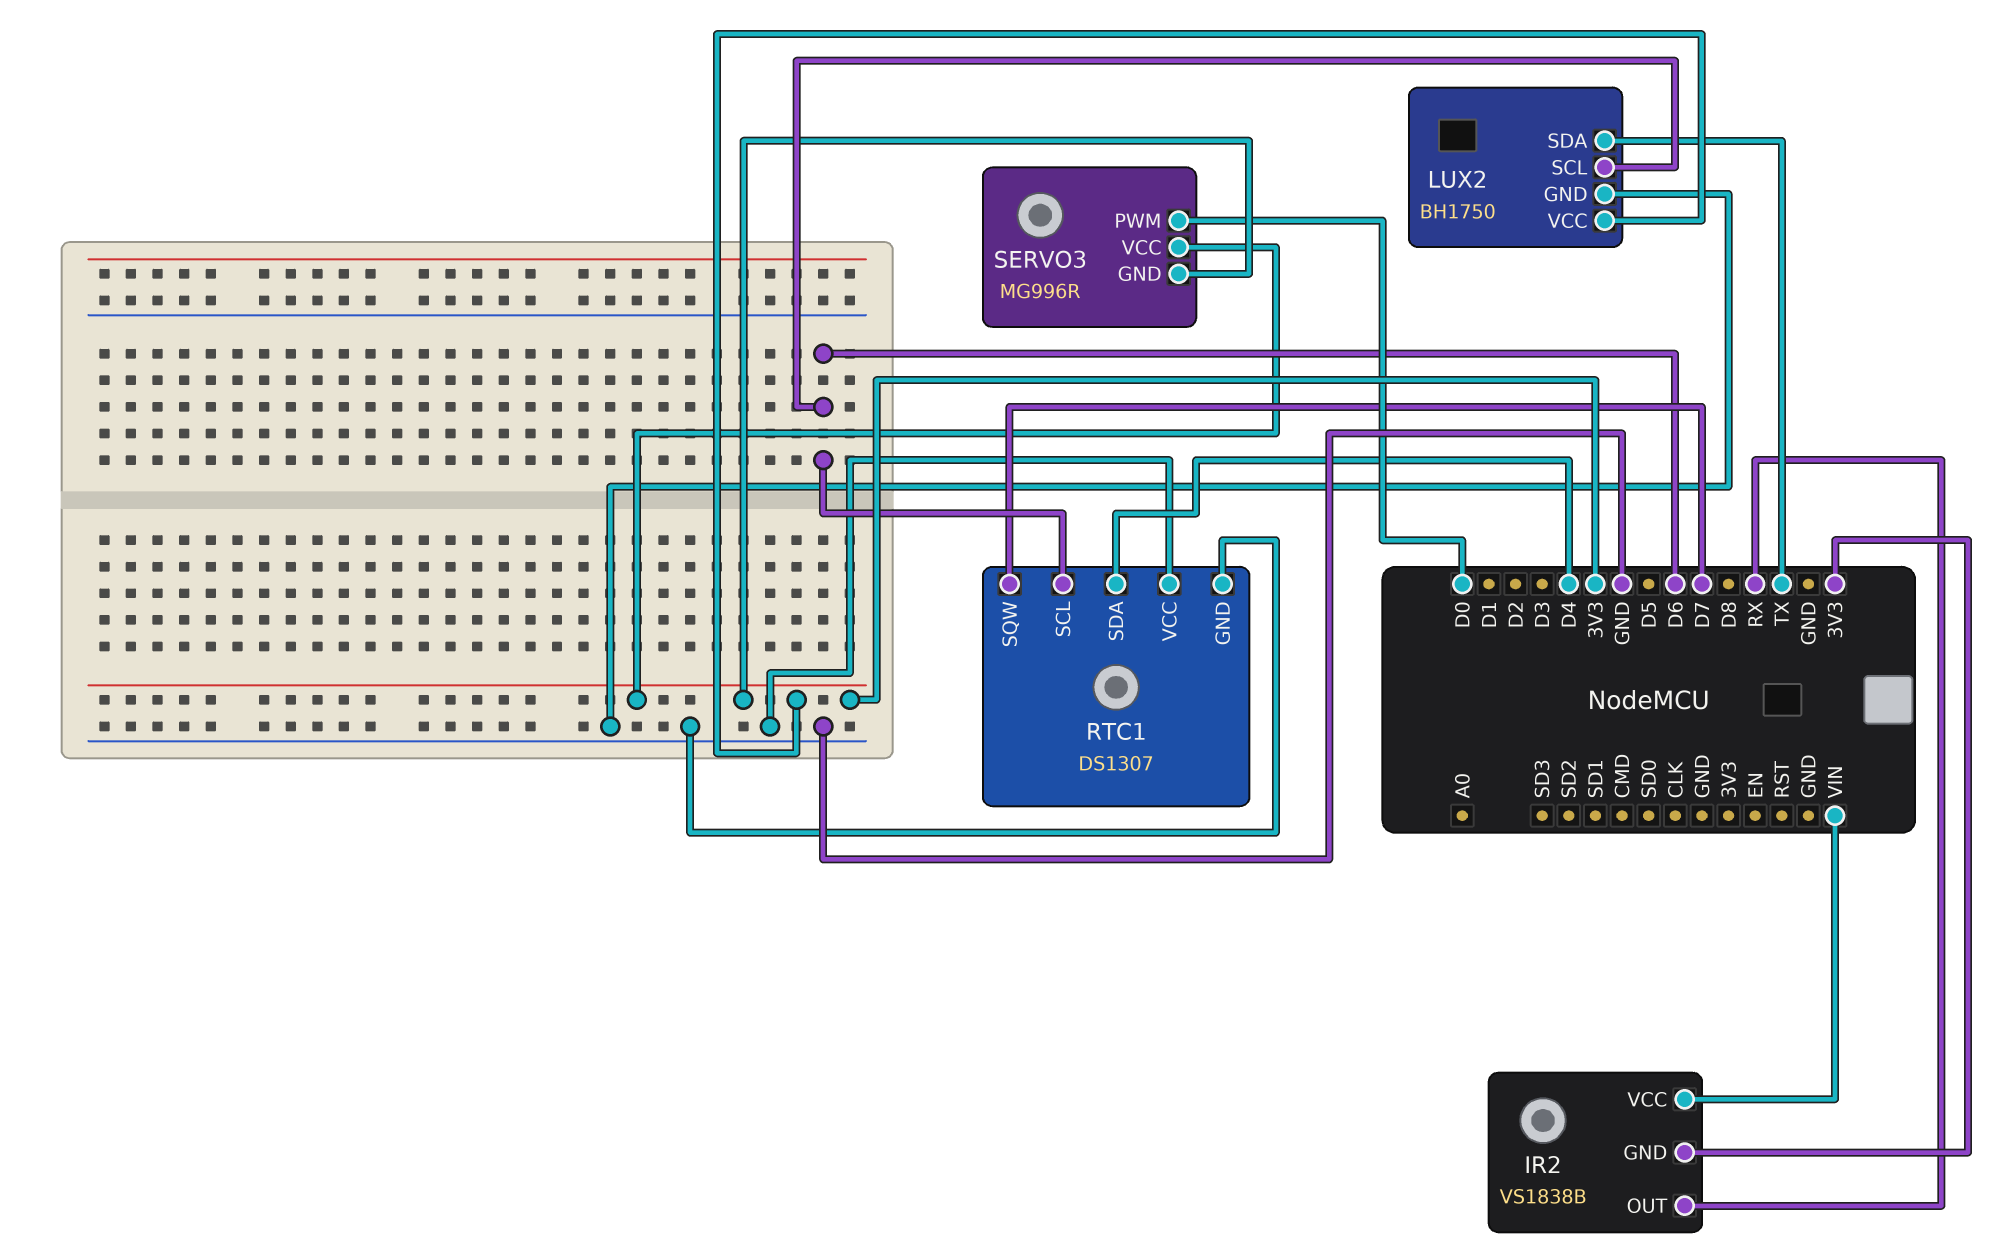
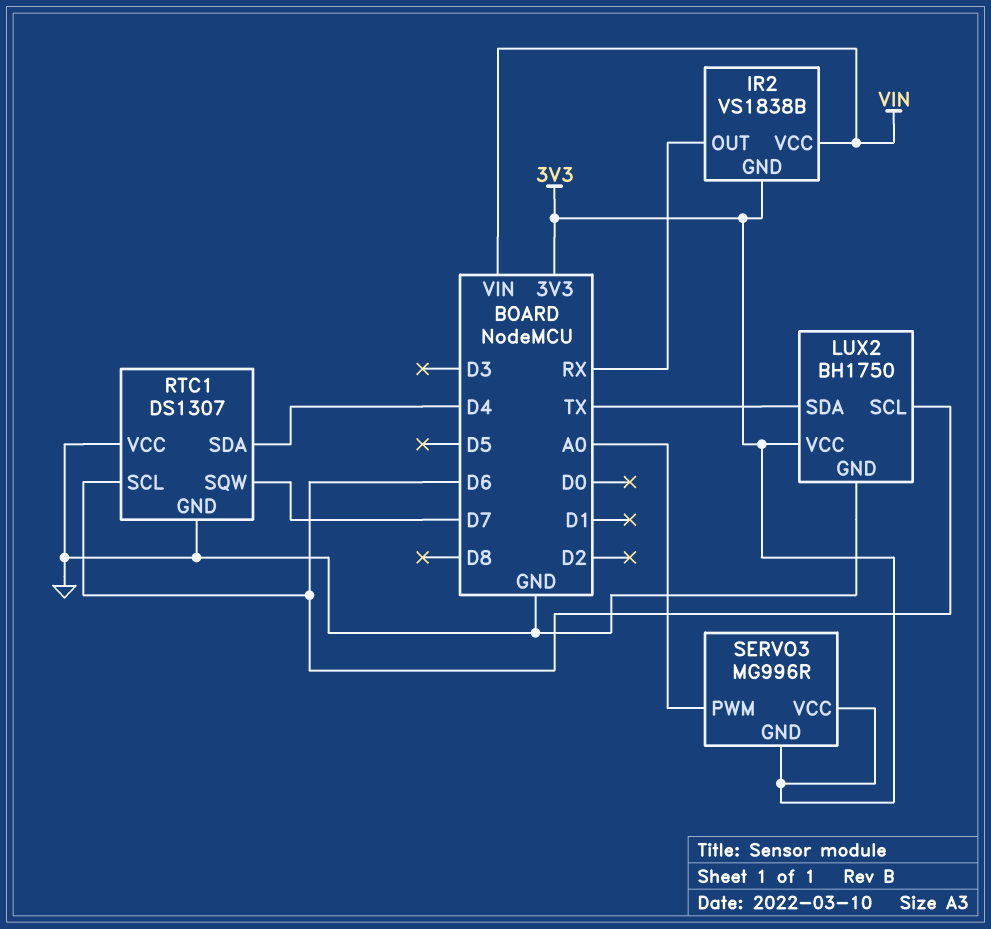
SERVO3 pin PWM: D0 -> A0

